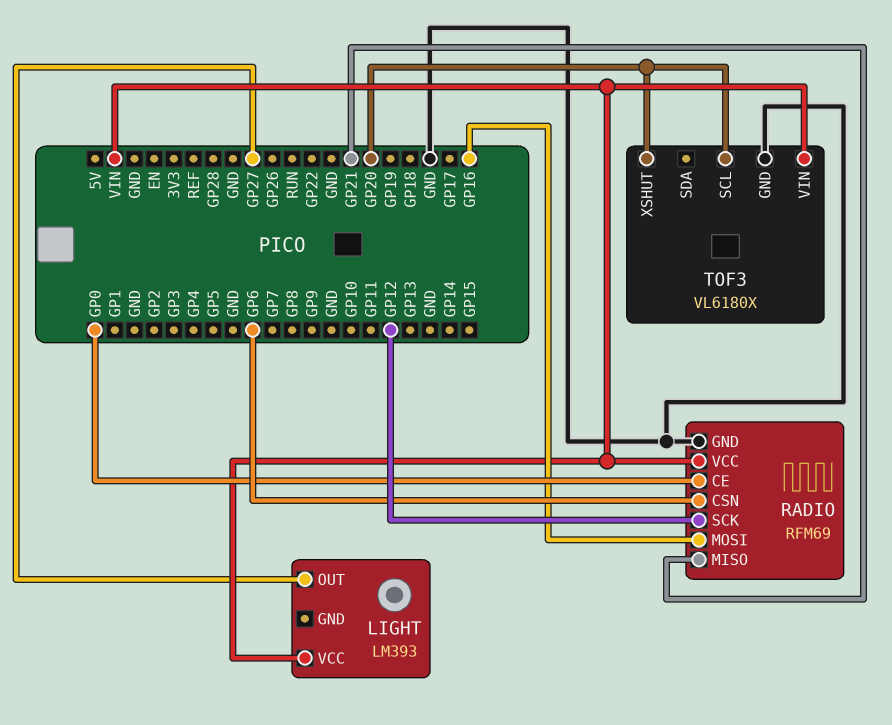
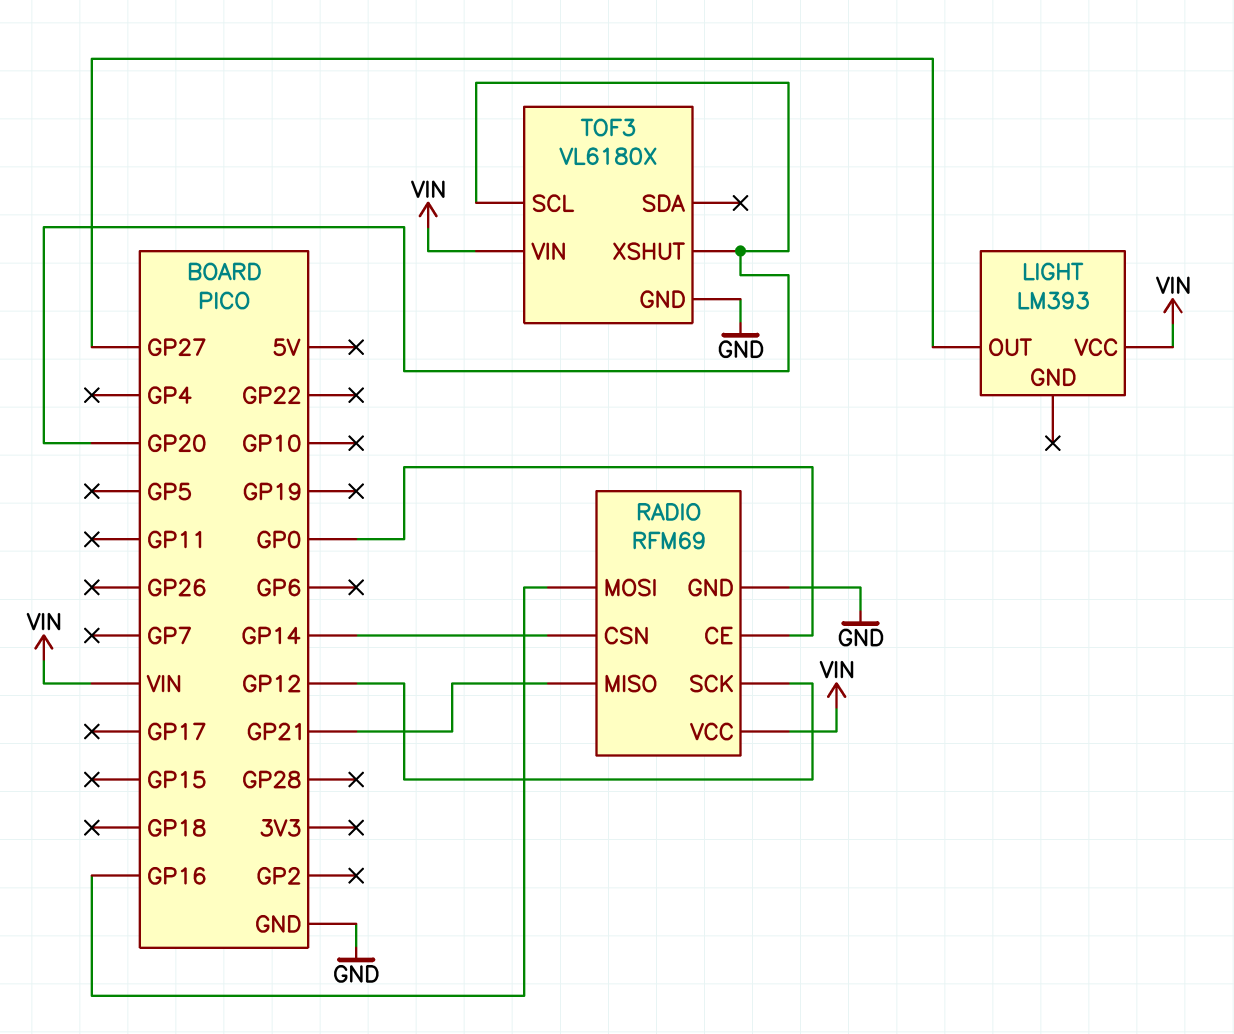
RADIO pin CSN: GP6 -> GP14

